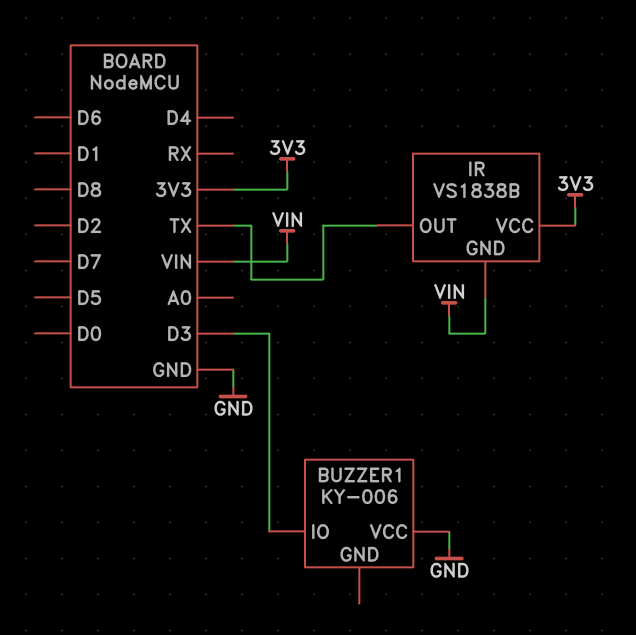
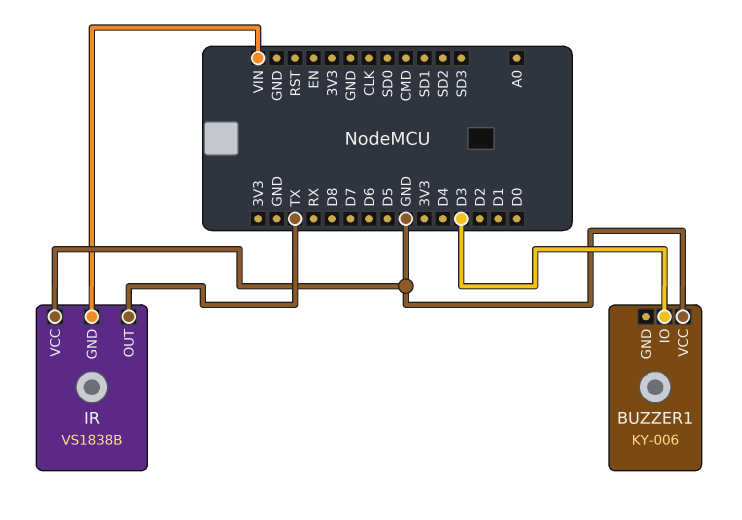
IR pin VCC: 3V3 -> GND

